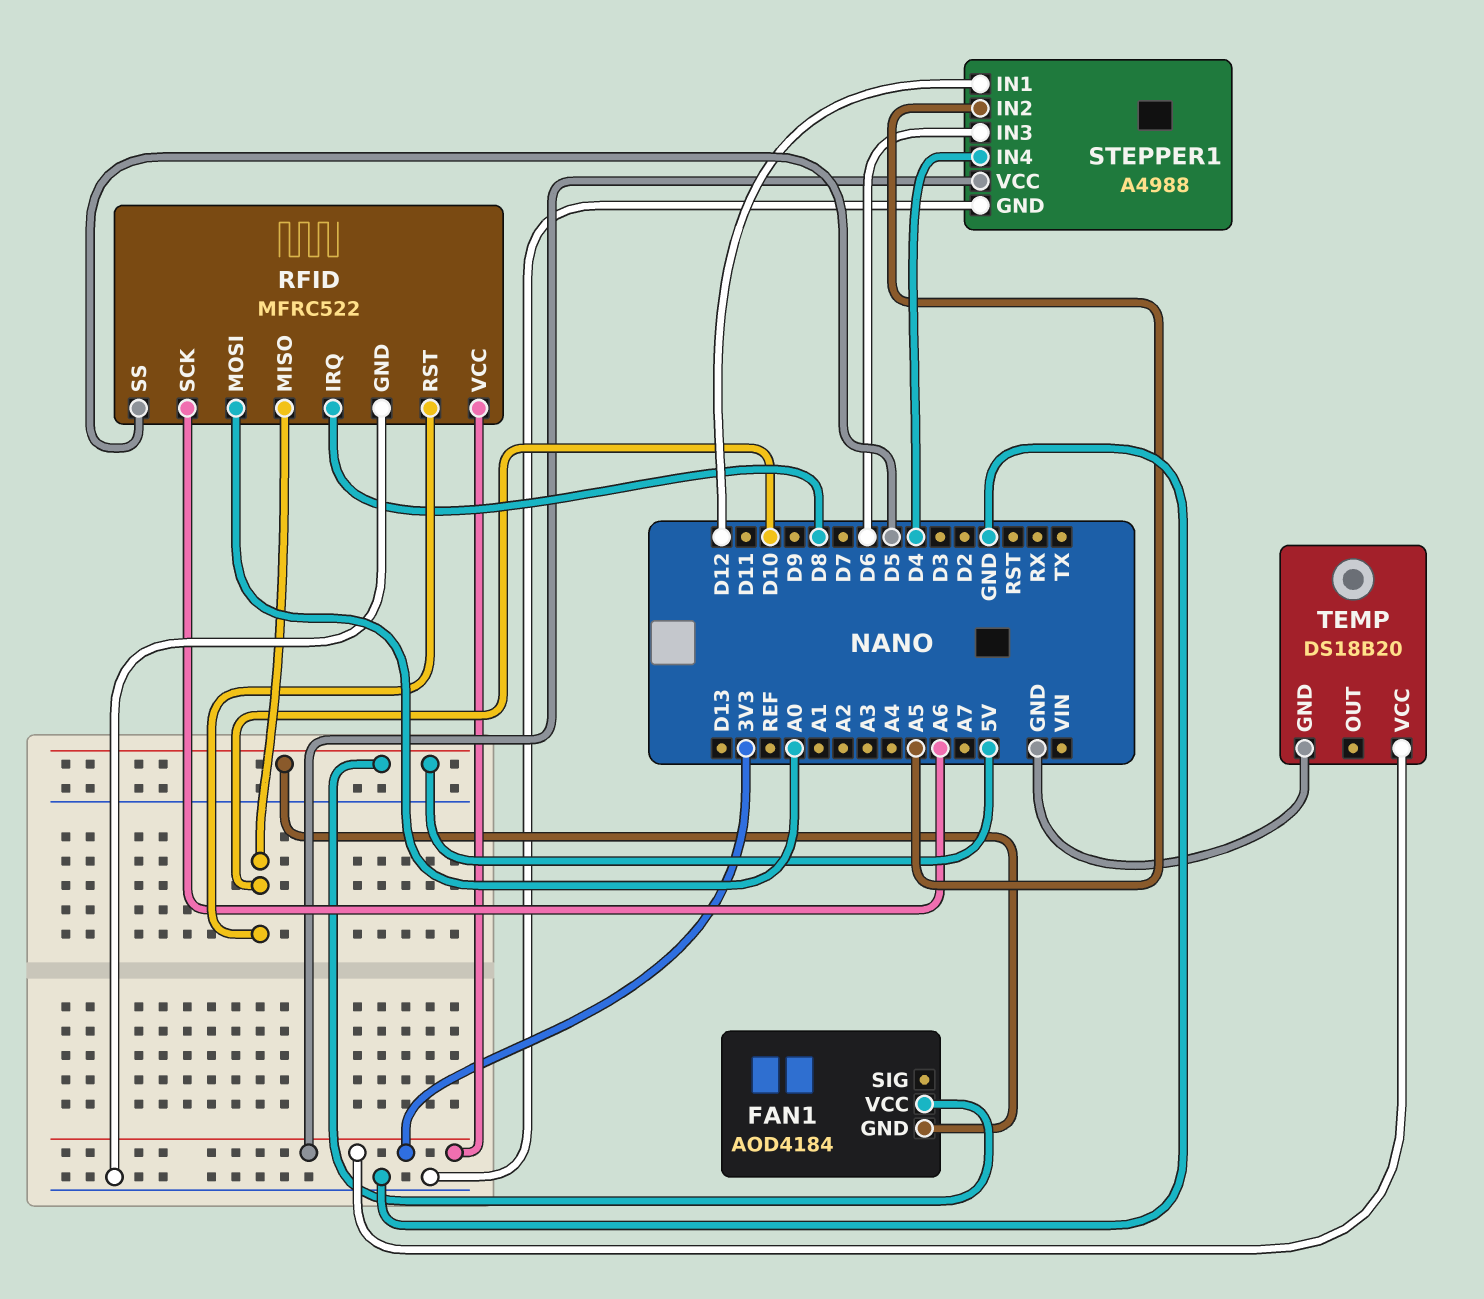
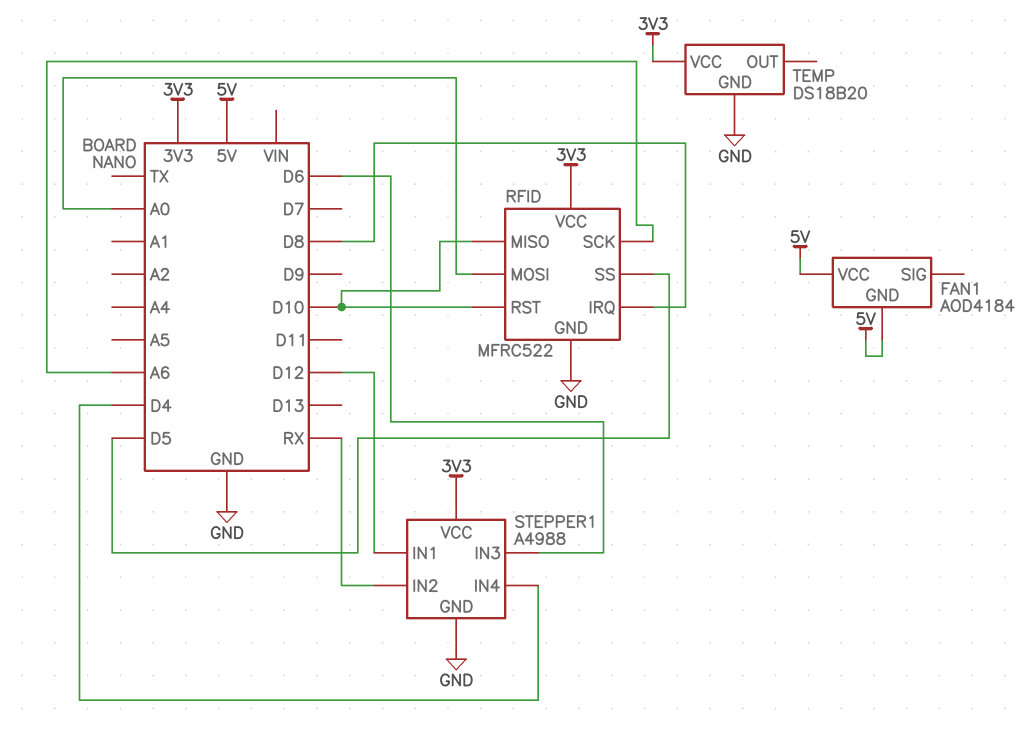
STEPPER1 pin IN2: A5 -> RX

